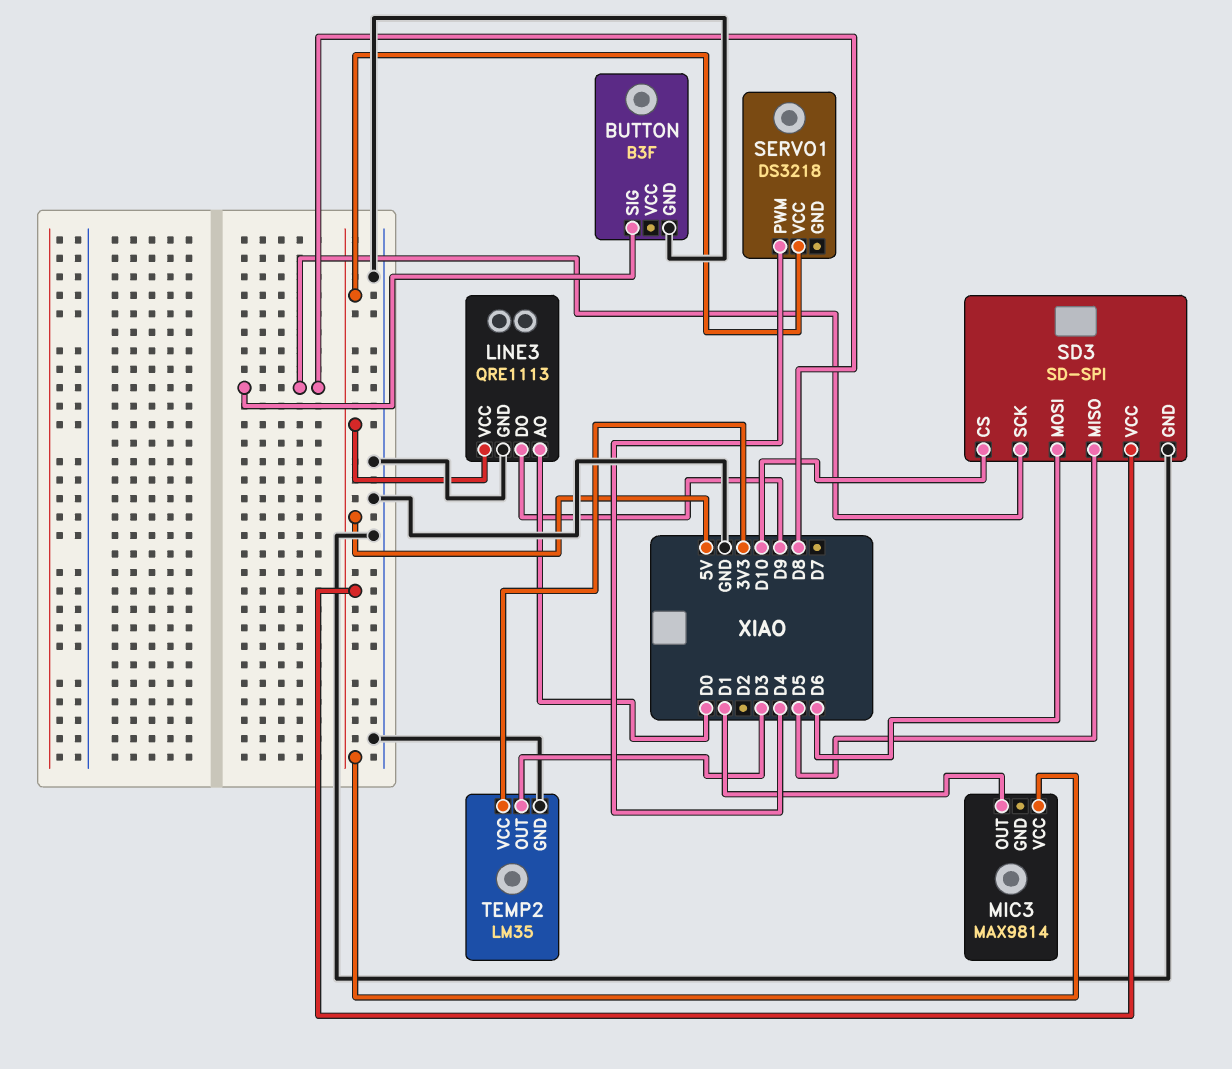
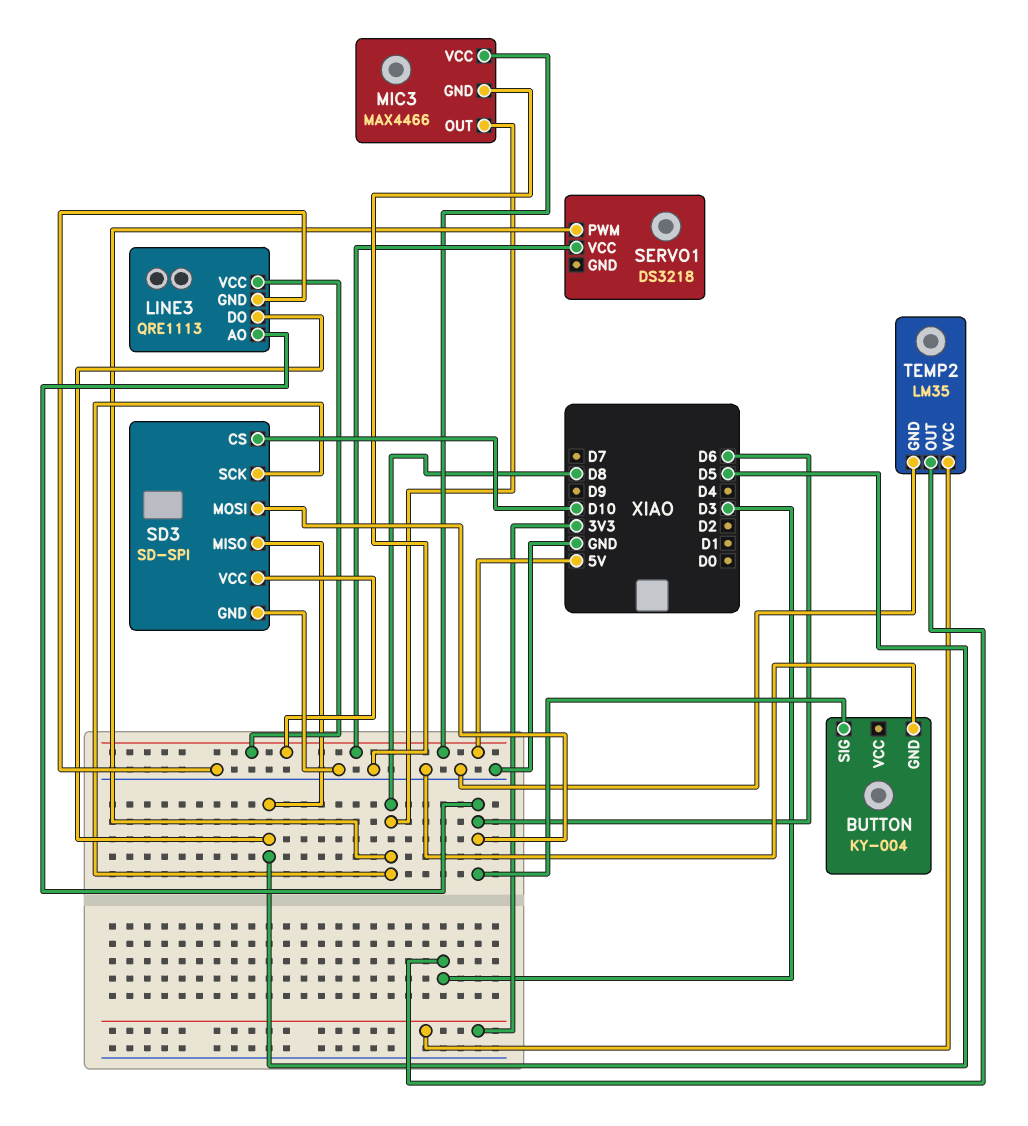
BUTTON: B3F -> KY-004
BUTTON pin SIG: D8 -> D6
LINE3 pin AO: D0 -> D6
LINE3 pin DO: D9 -> D5
MIC3: MAX9814 -> MAX4466
MIC3 pin GND: none -> GND
MIC3 pin OUT: D1 -> D8
SERVO1 pin PWM: D4 -> D8

